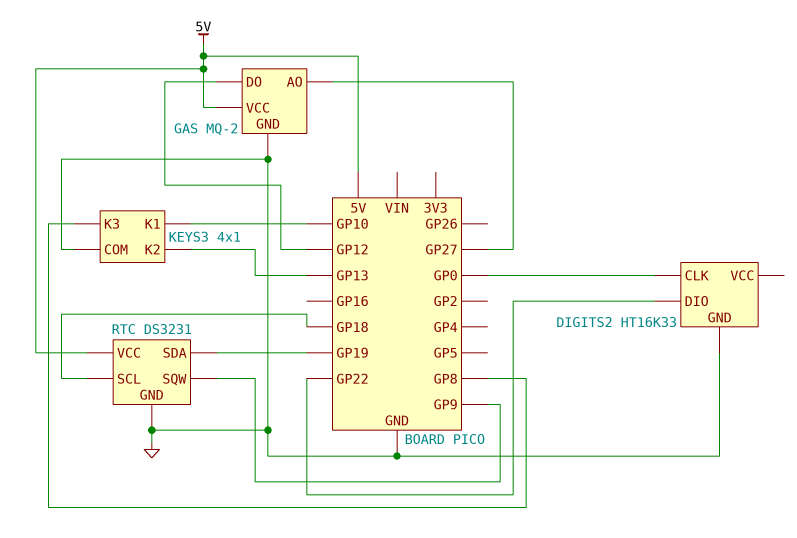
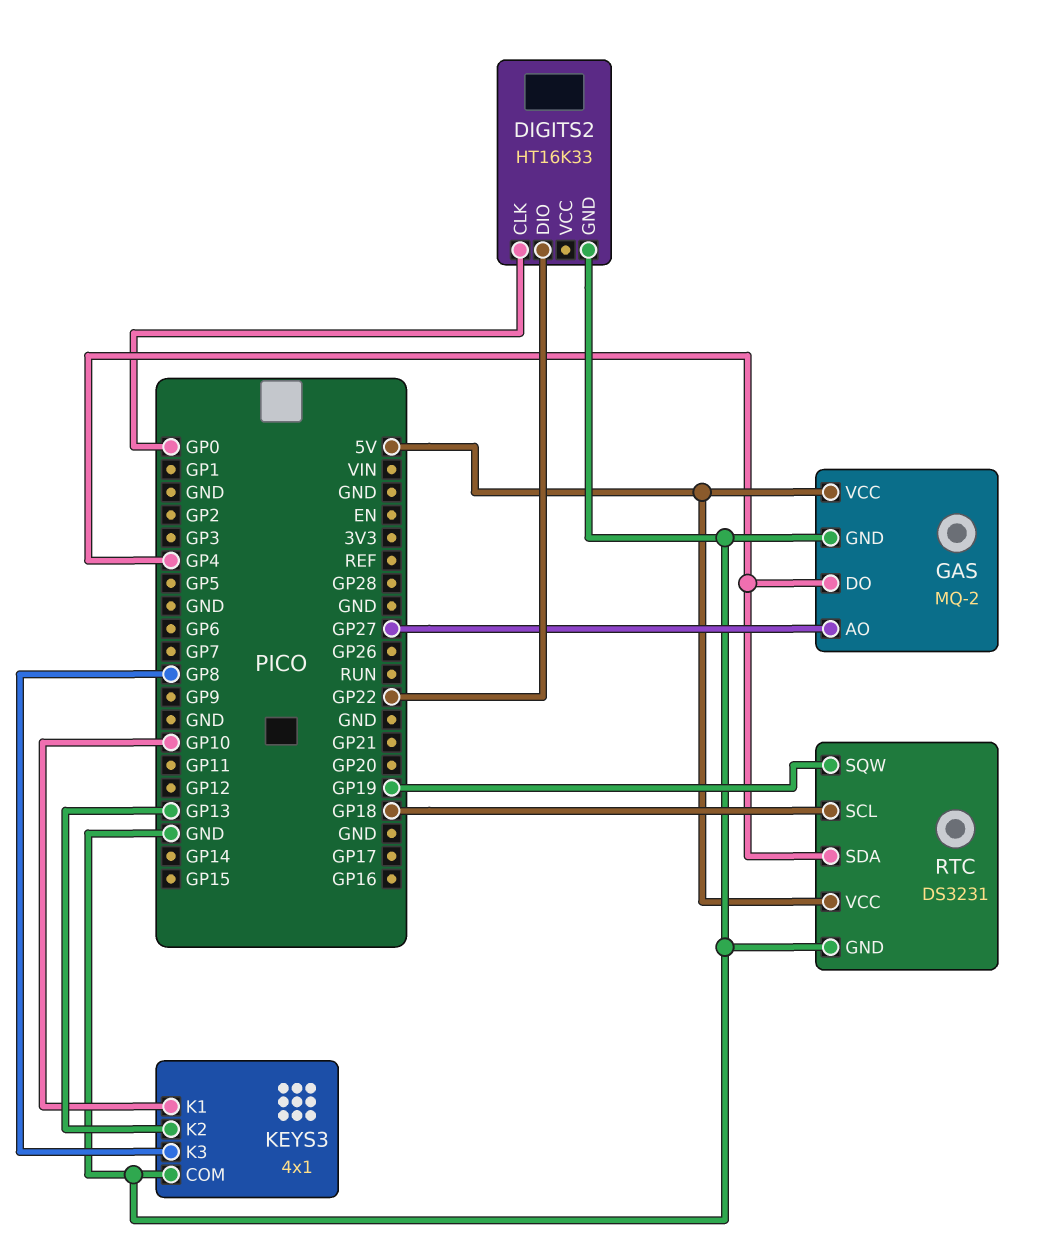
GAS pin DO: GP12 -> GP4
RTC pin SDA: GP19 -> GP4
RTC pin SQW: GP9 -> GP19

